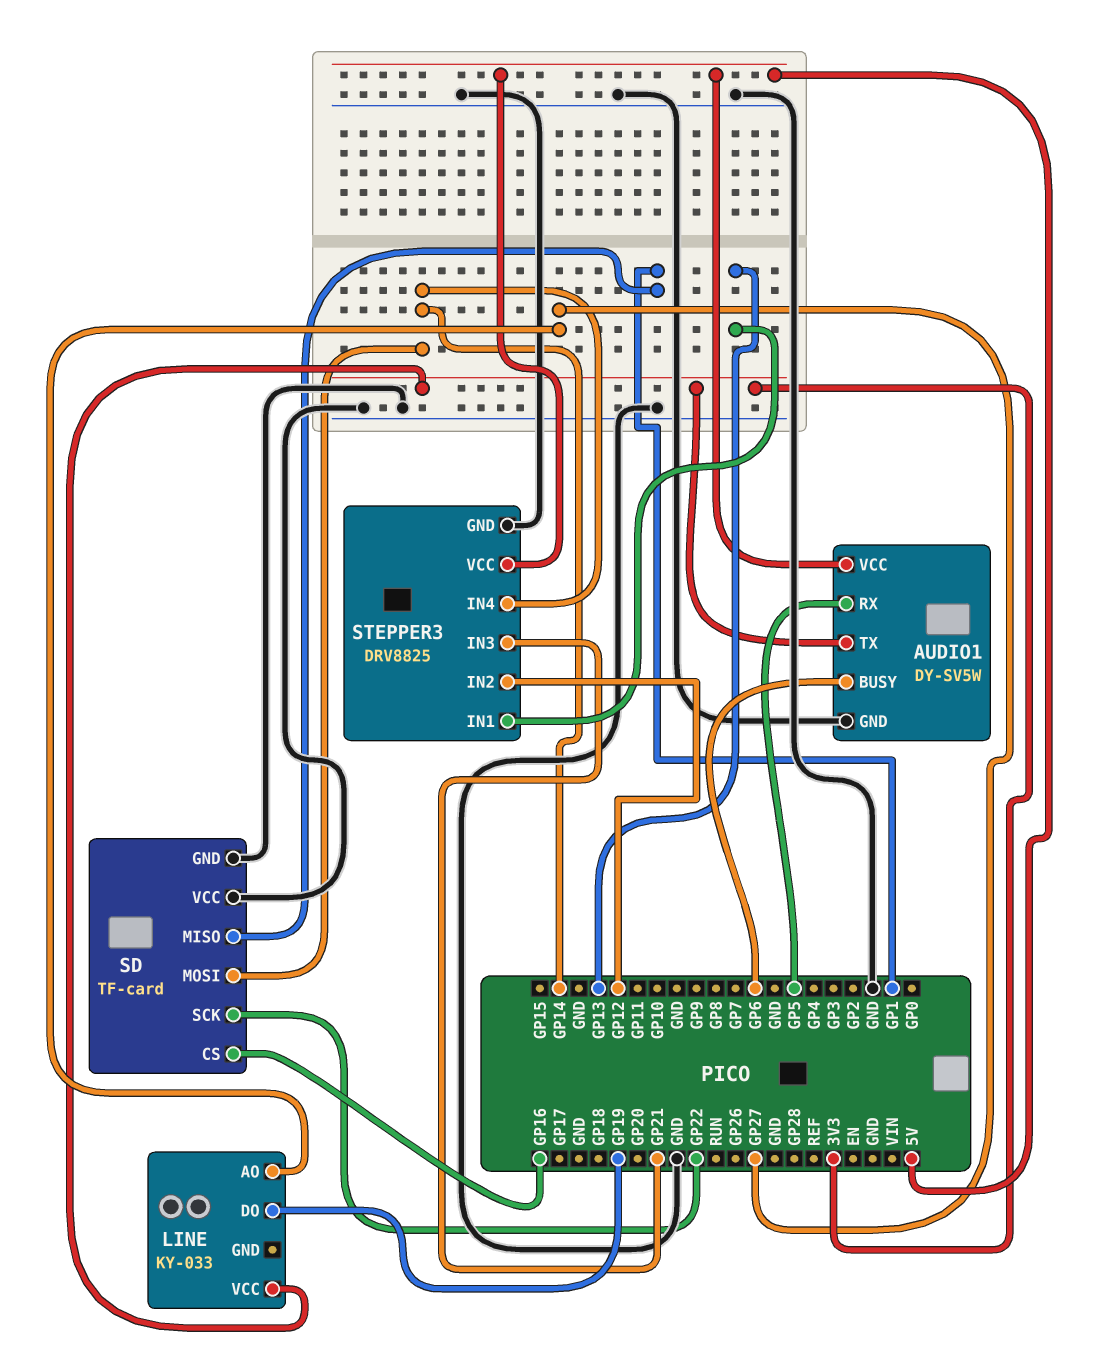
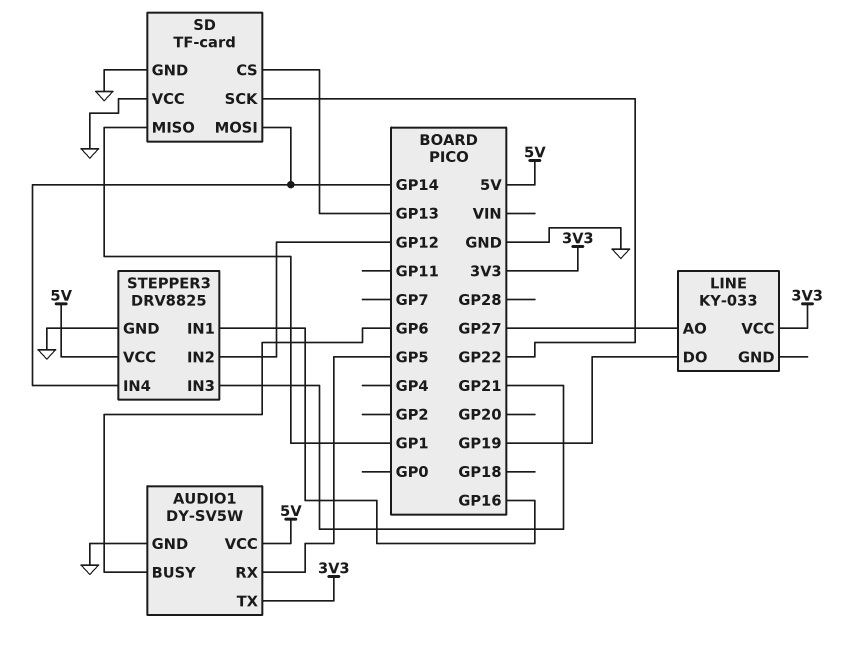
SD pin CS: GP16 -> GP13
STEPPER3 pin IN1: GP13 -> GP16

